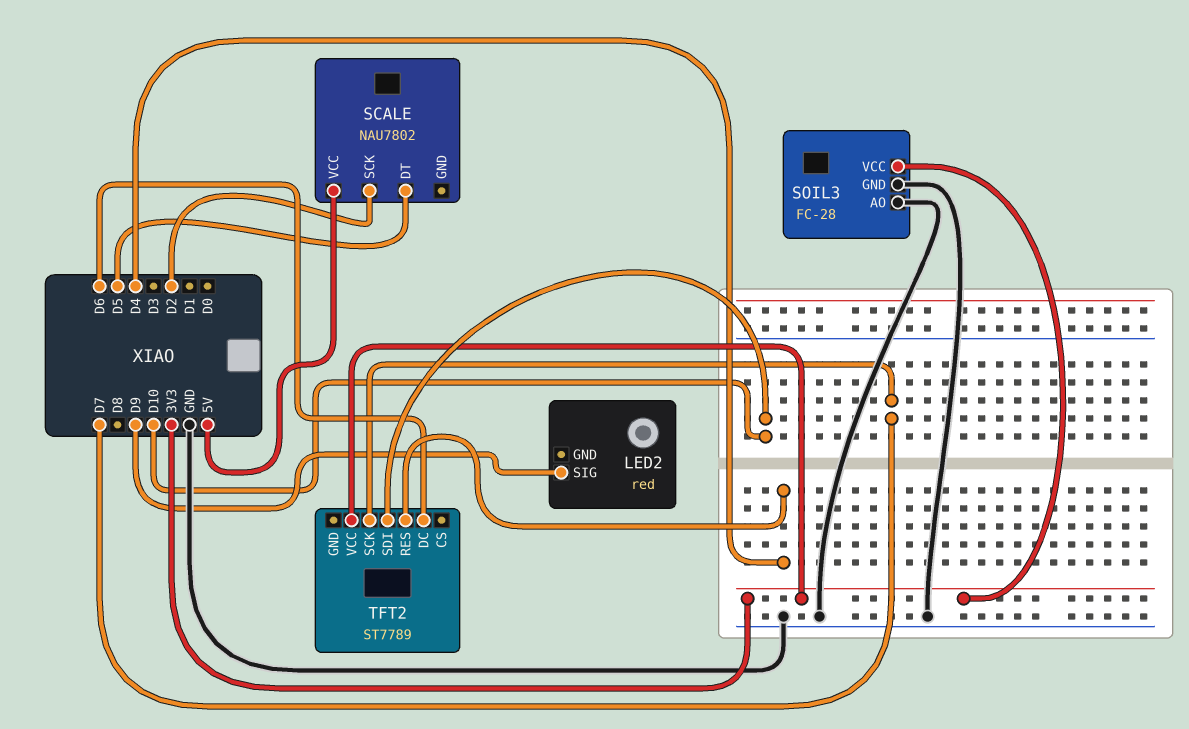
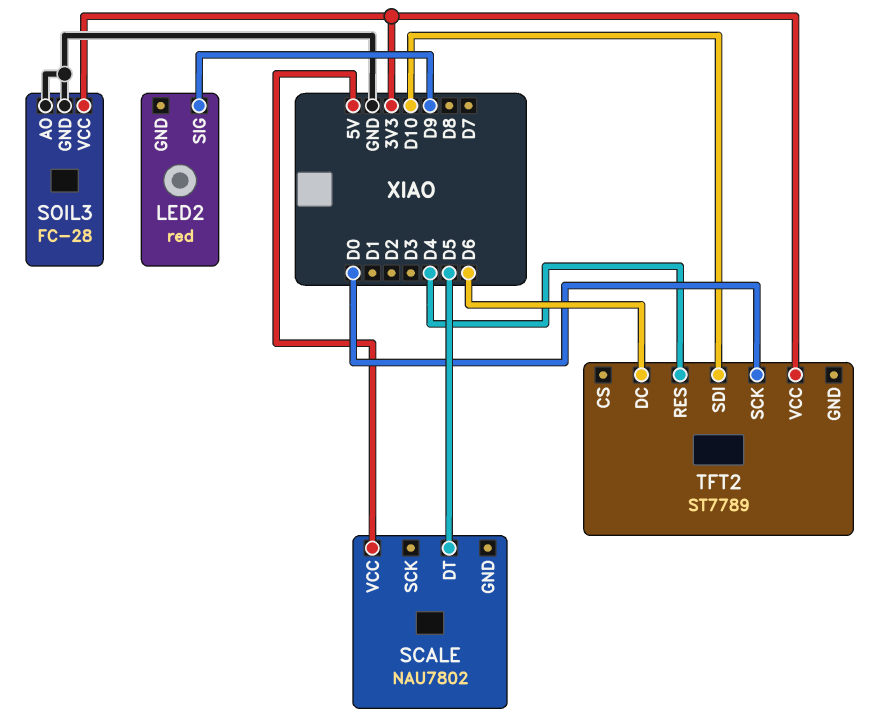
SCALE pin SCK: D2 -> none
TFT2 pin SCK: D7 -> D0

